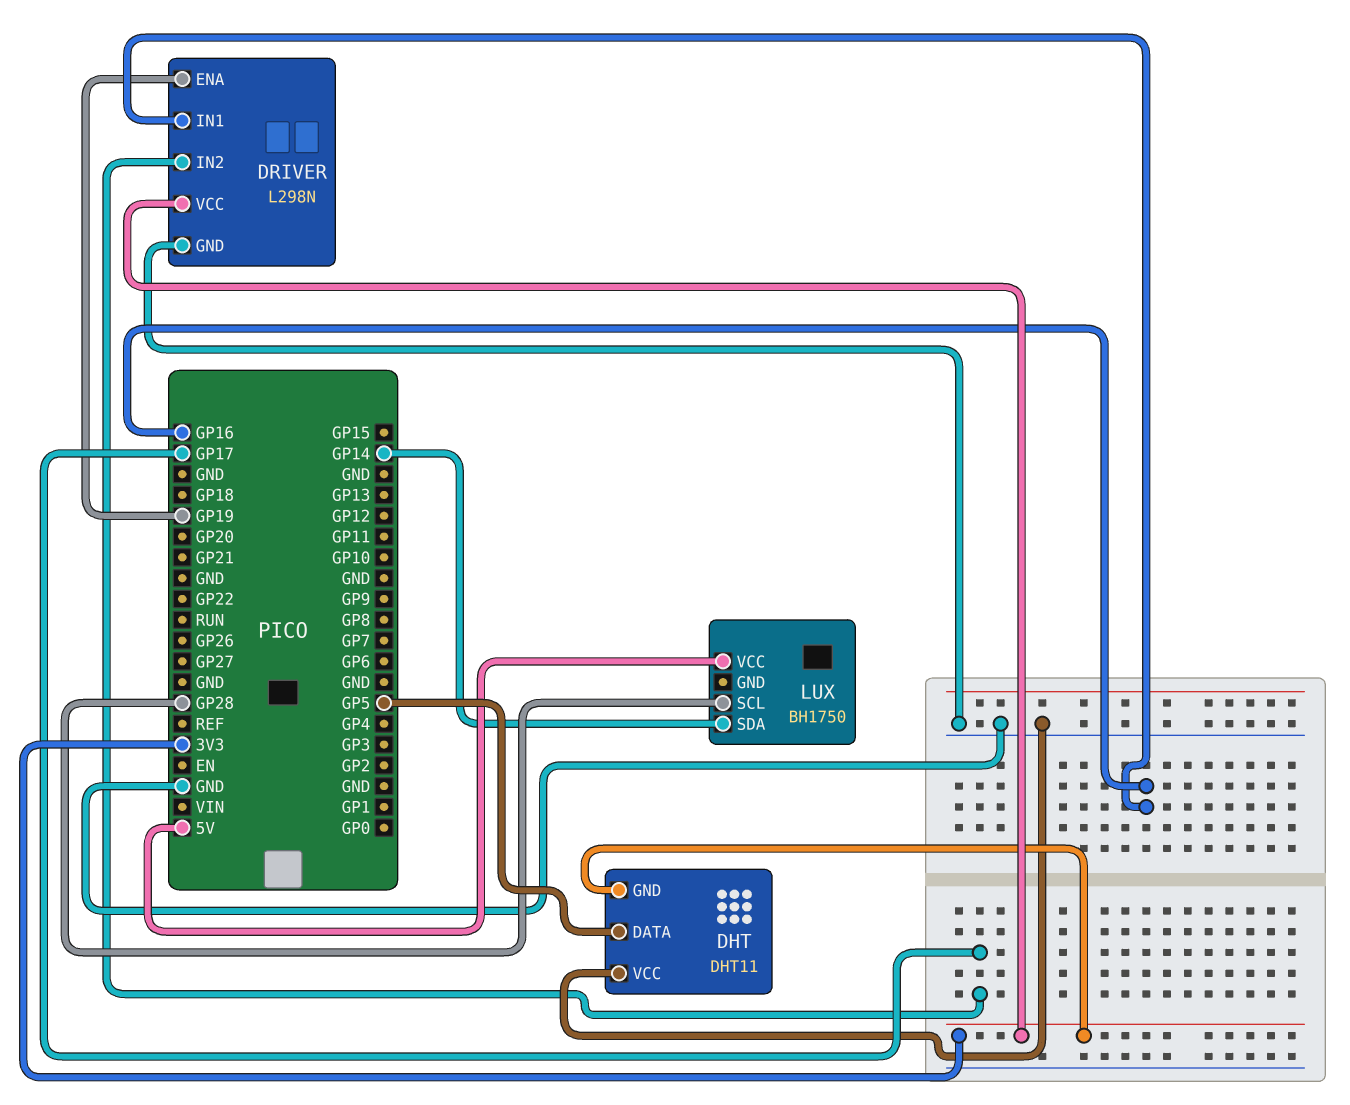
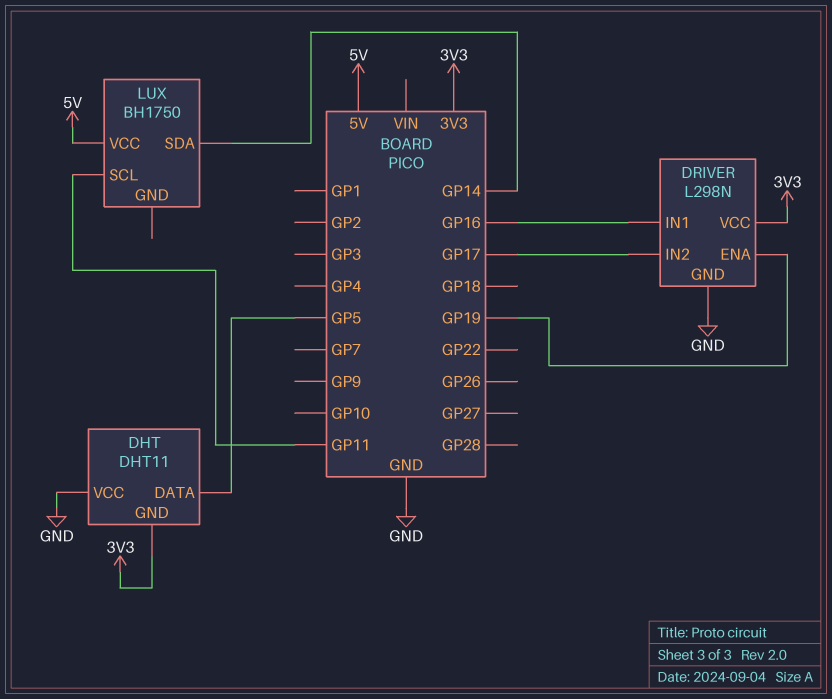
LUX pin SCL: GP28 -> GP11

